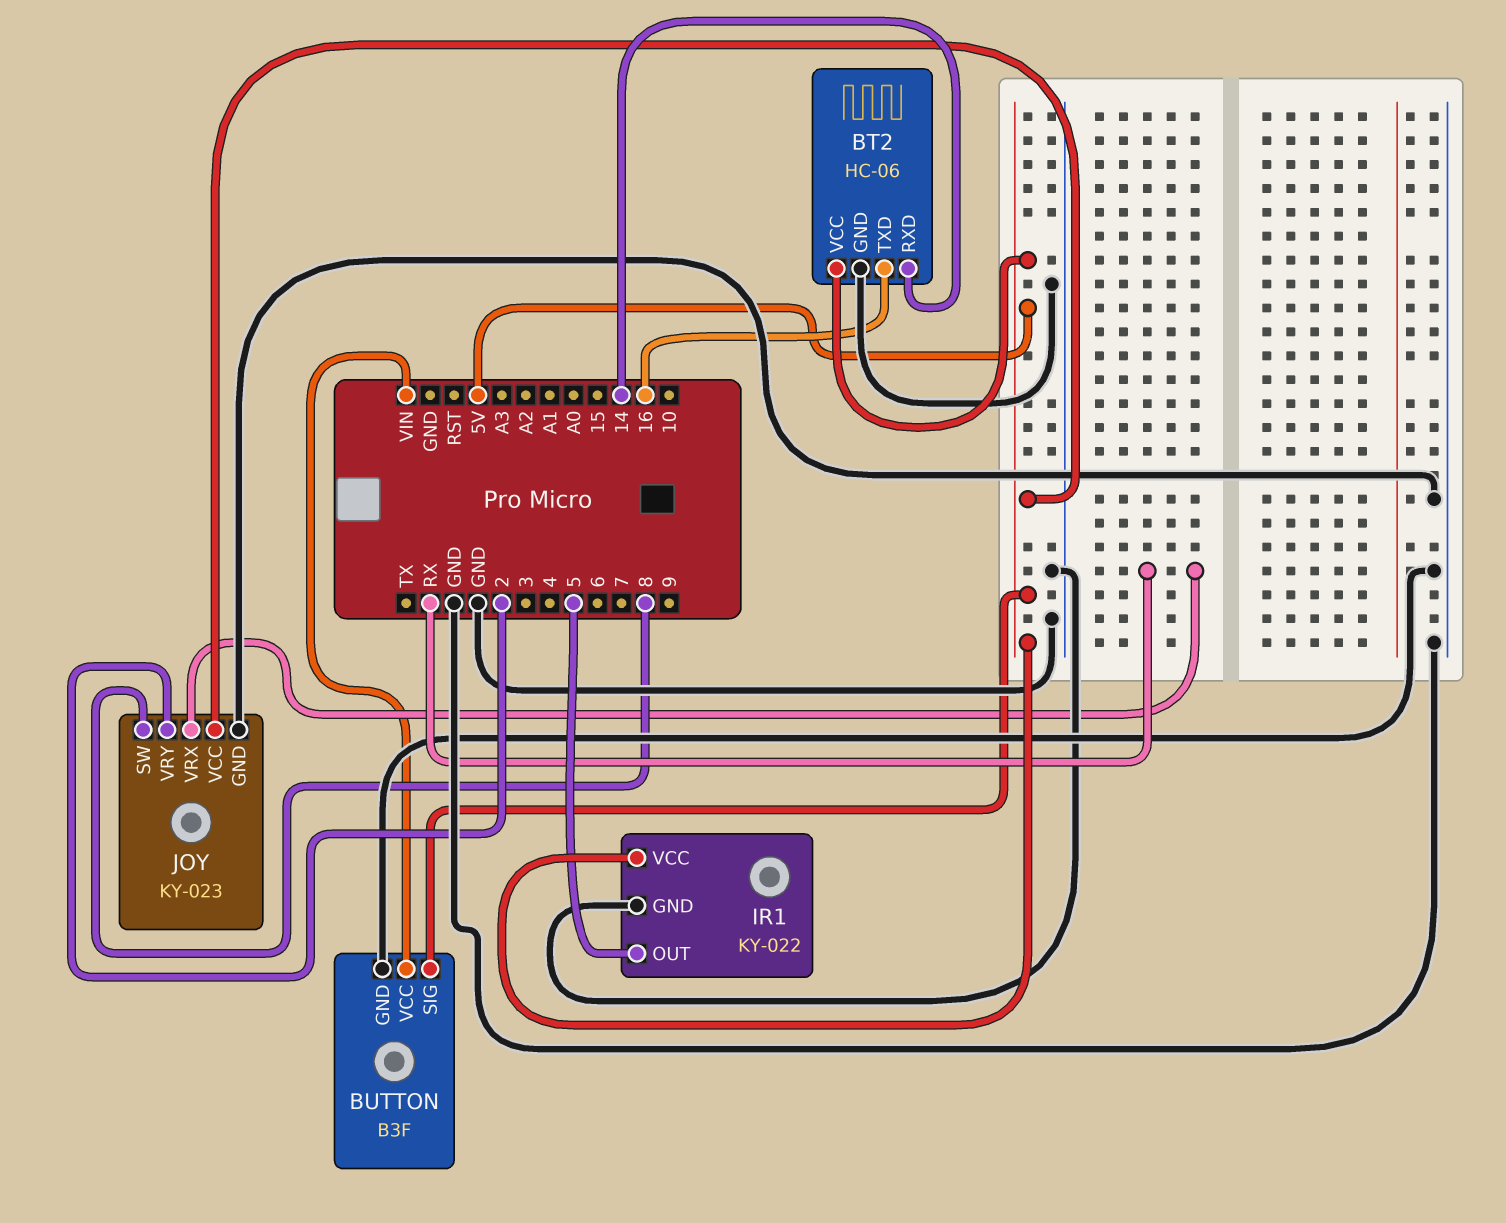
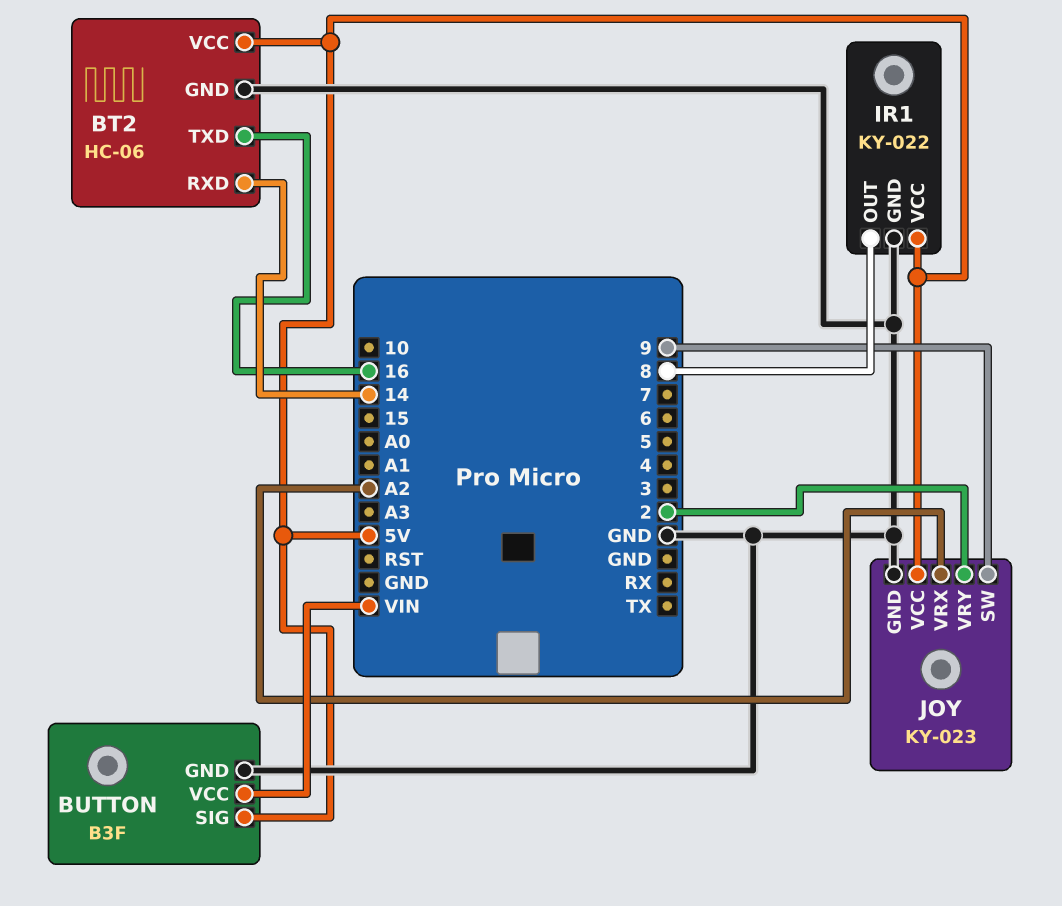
IR1 pin OUT: 5 -> 8
JOY pin SW: 8 -> 9
JOY pin VRX: RX -> A2

